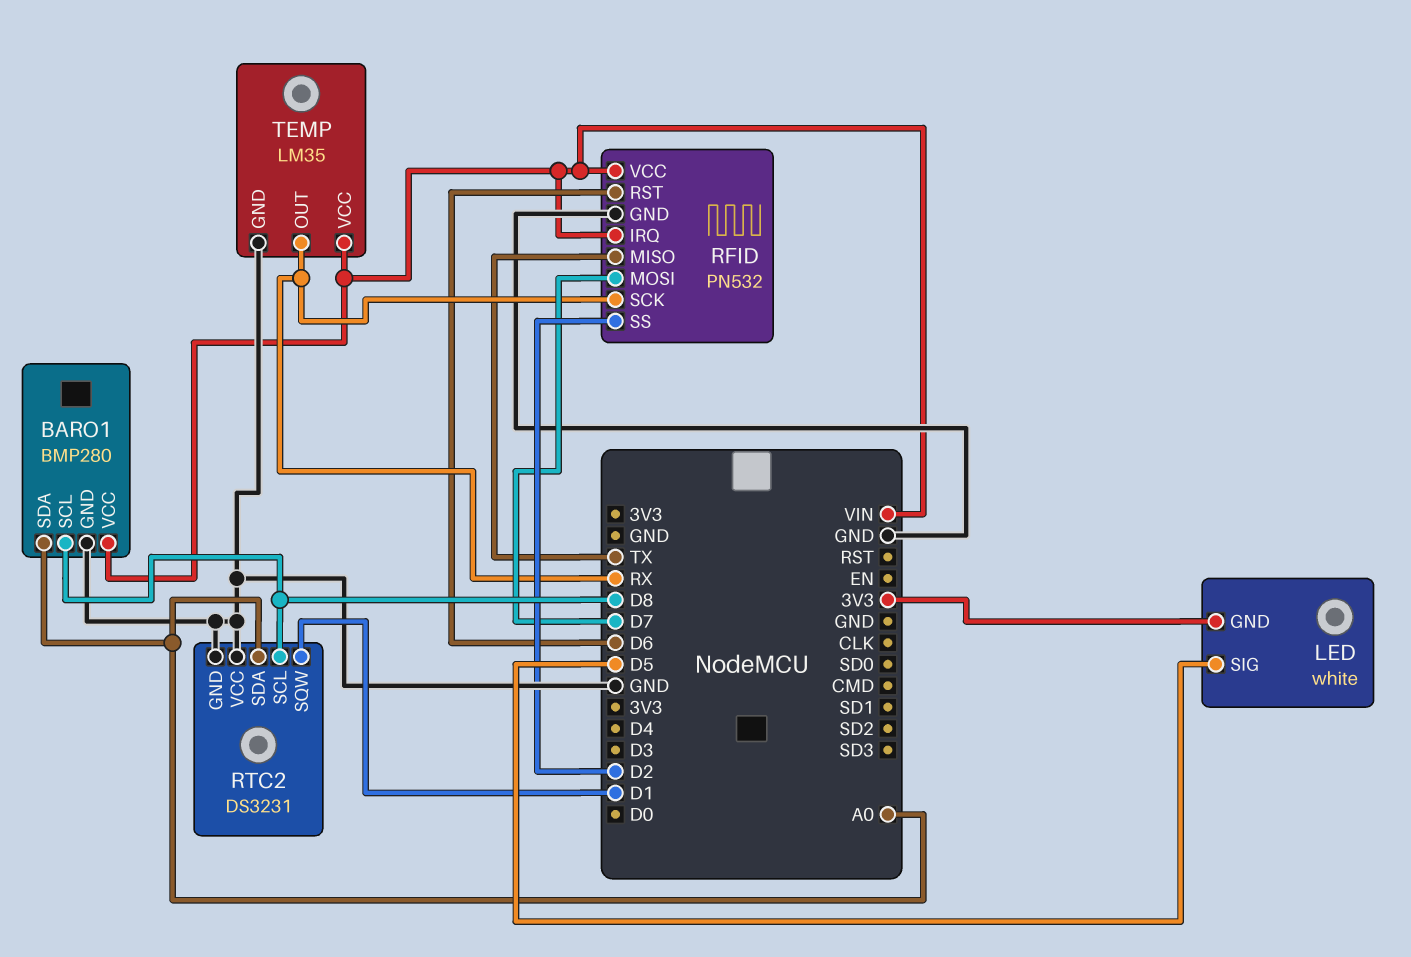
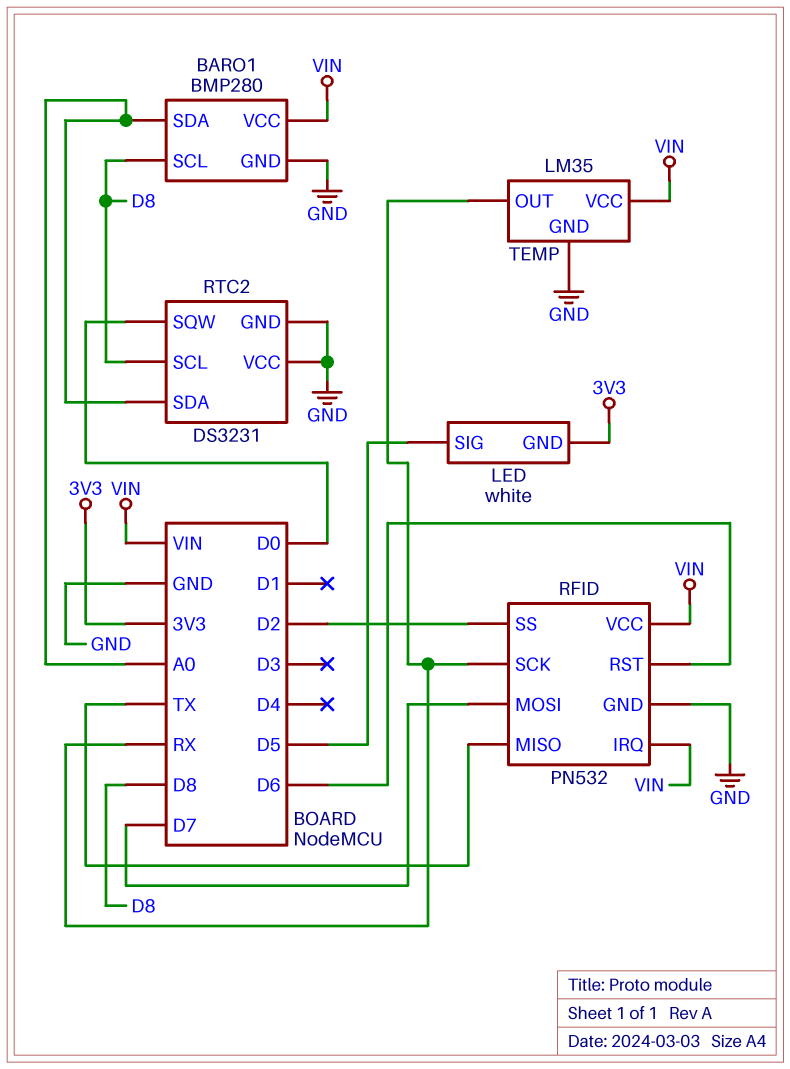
RTC2 pin SQW: D1 -> D0

